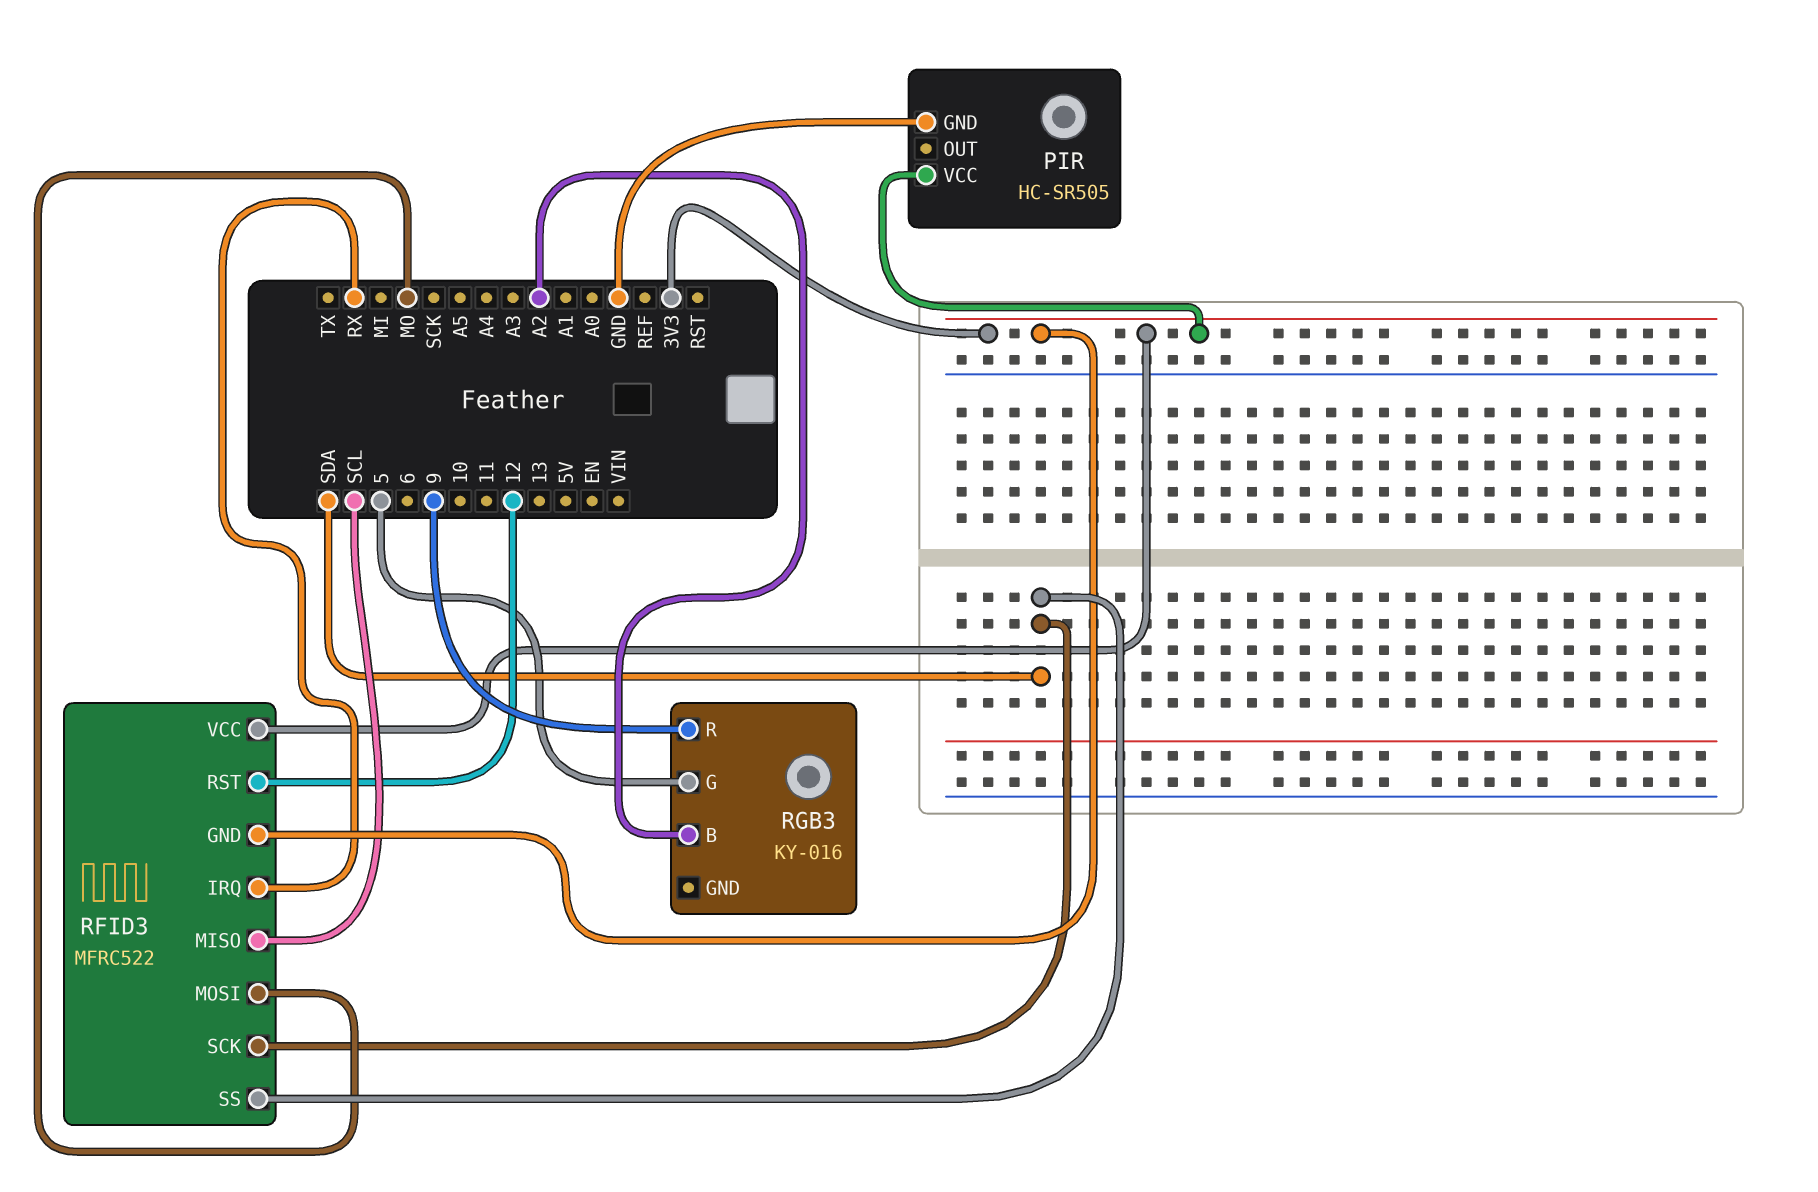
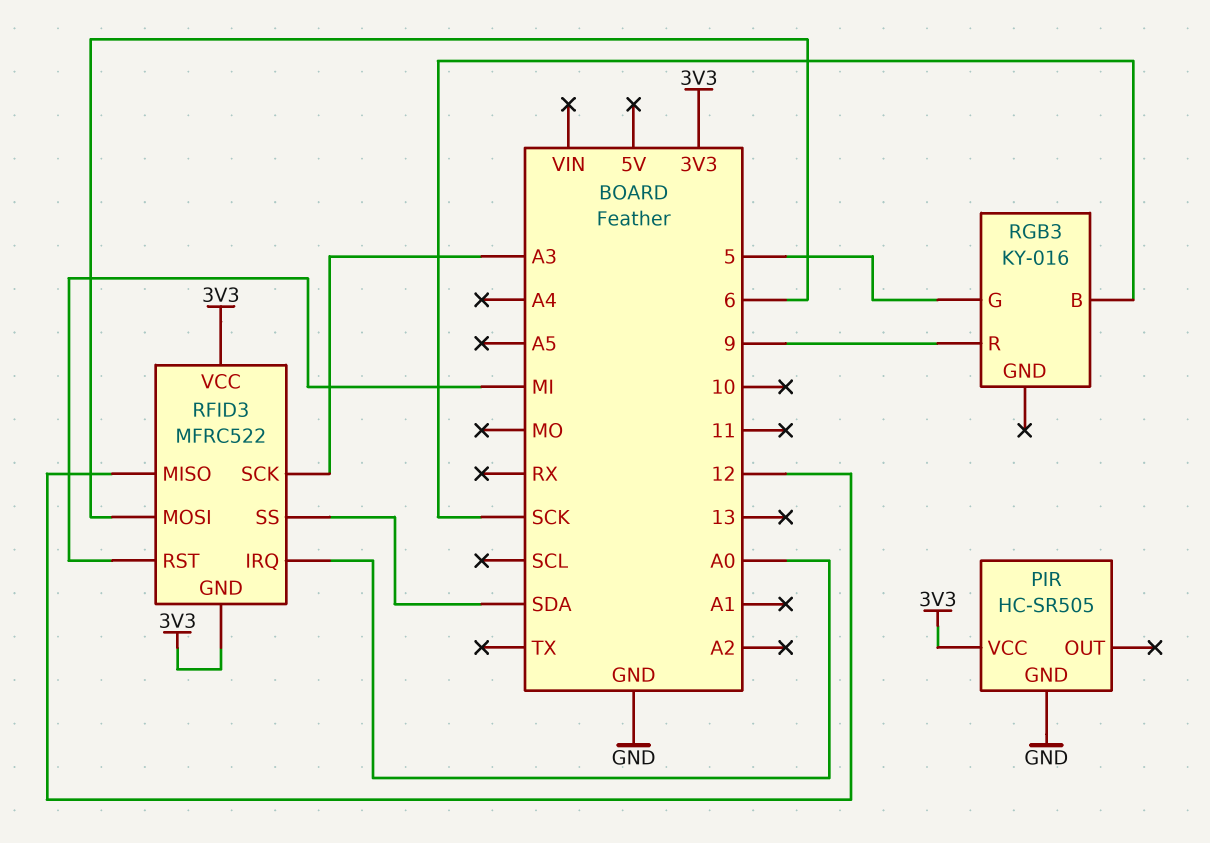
RFID3 pin IRQ: RX -> A0
RFID3 pin MISO: SCL -> 12
RFID3 pin MOSI: MO -> 6
RFID3 pin RST: 12 -> MI
RFID3 pin SCK: SDA -> A3
RGB3 pin B: A2 -> SCK

